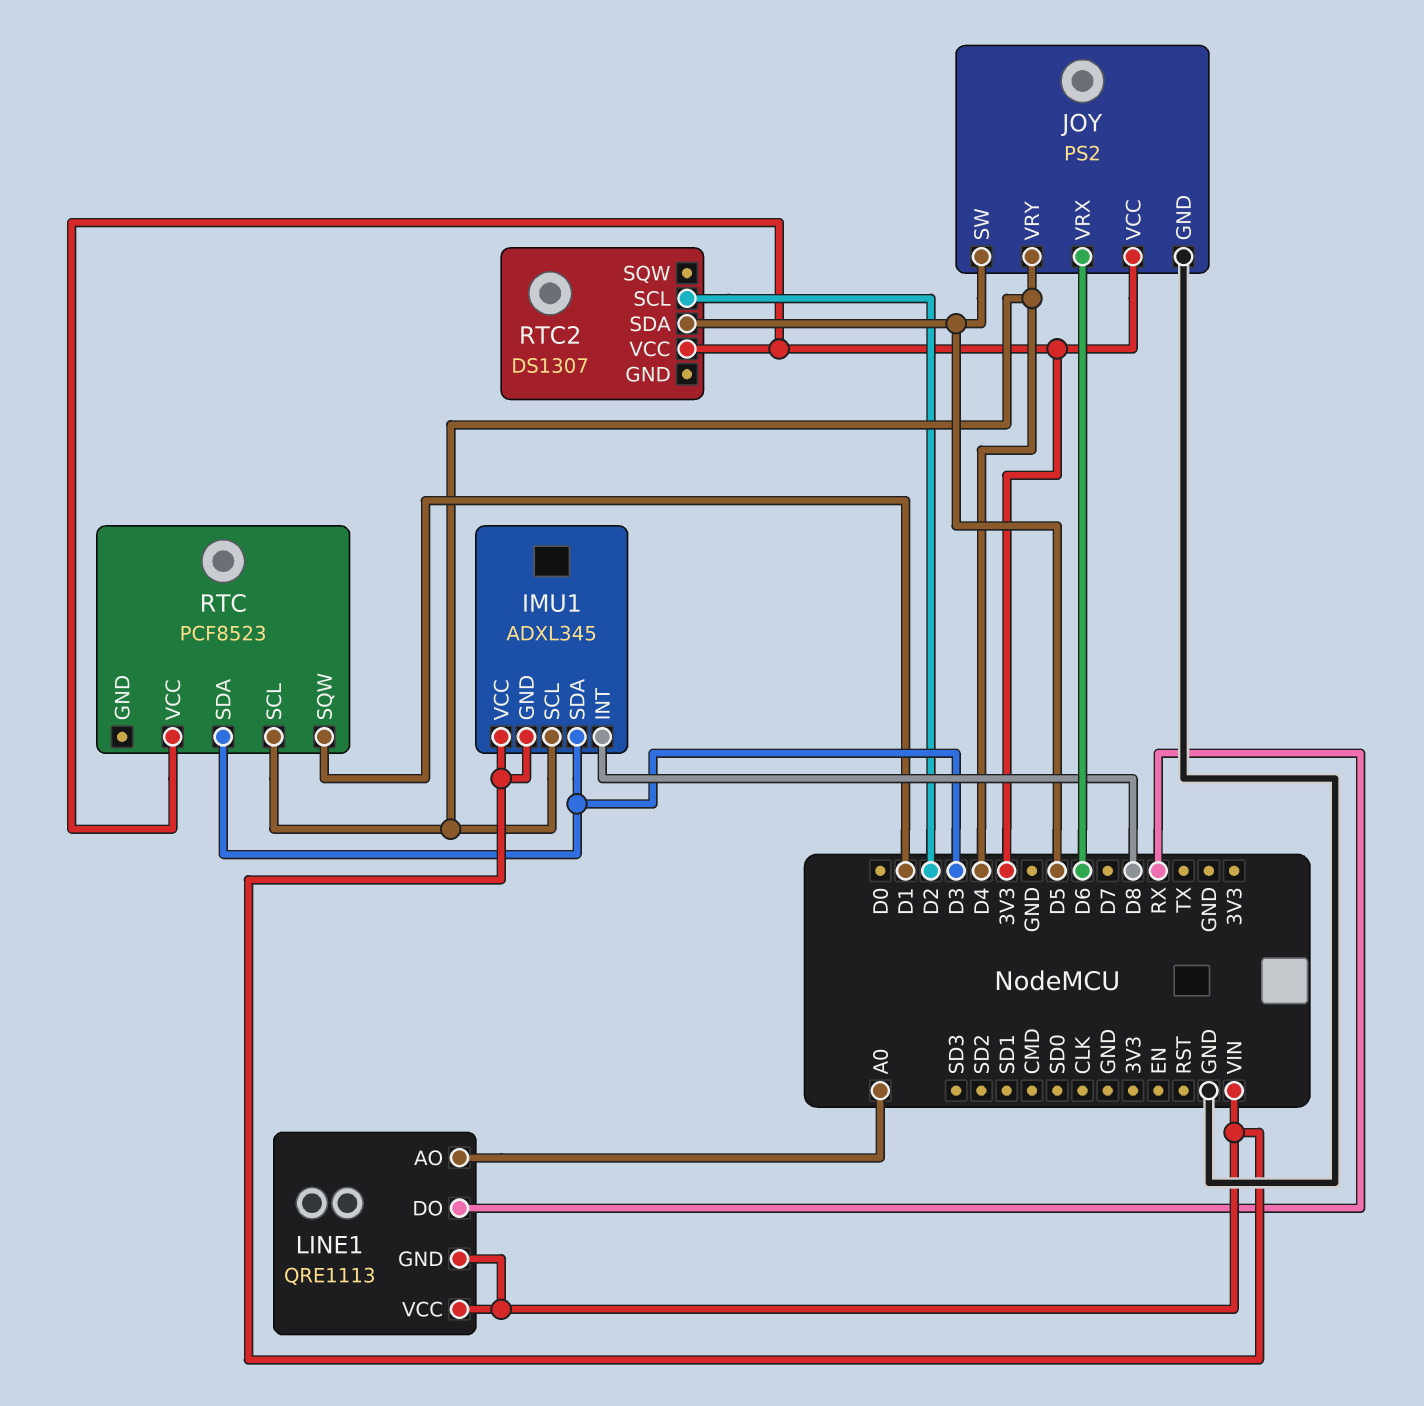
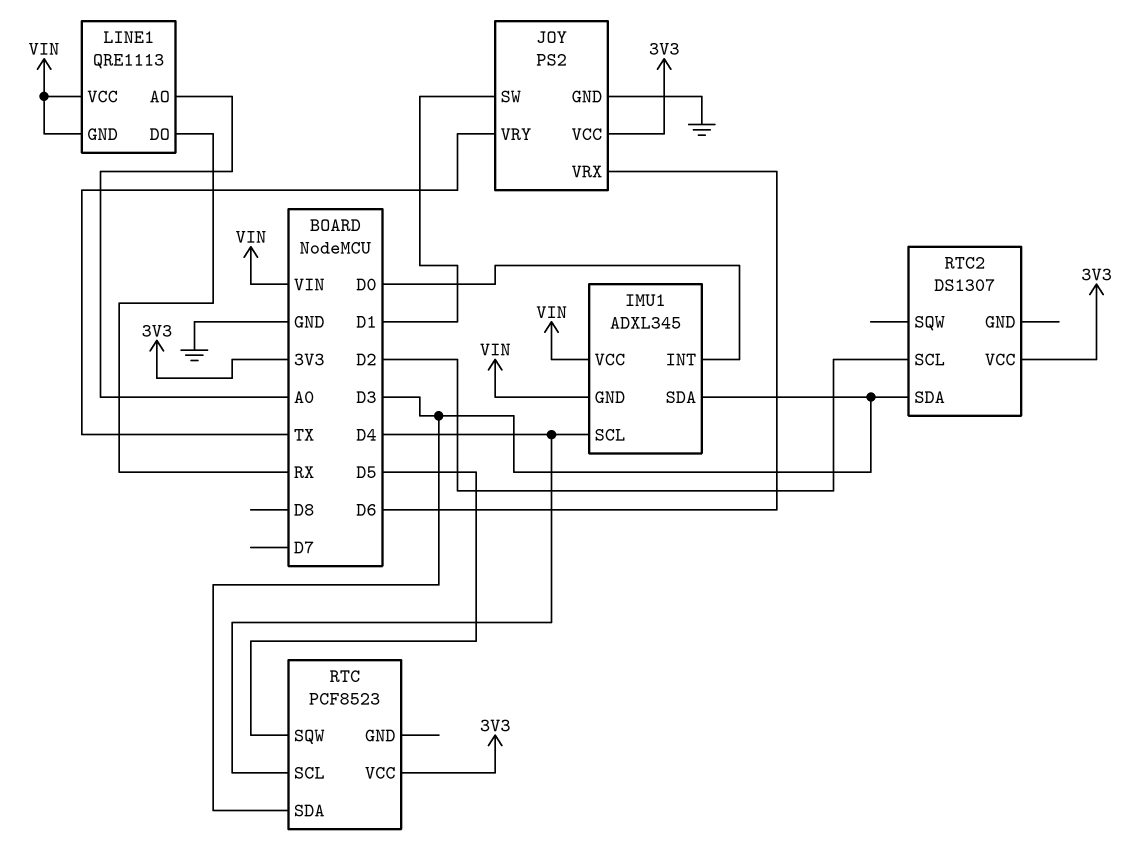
IMU1 pin INT: D8 -> D0
JOY pin SW: D5 -> D1
JOY pin VRY: D4 -> TX
RTC pin SQW: D1 -> D5
RTC2 pin SDA: D5 -> D3

